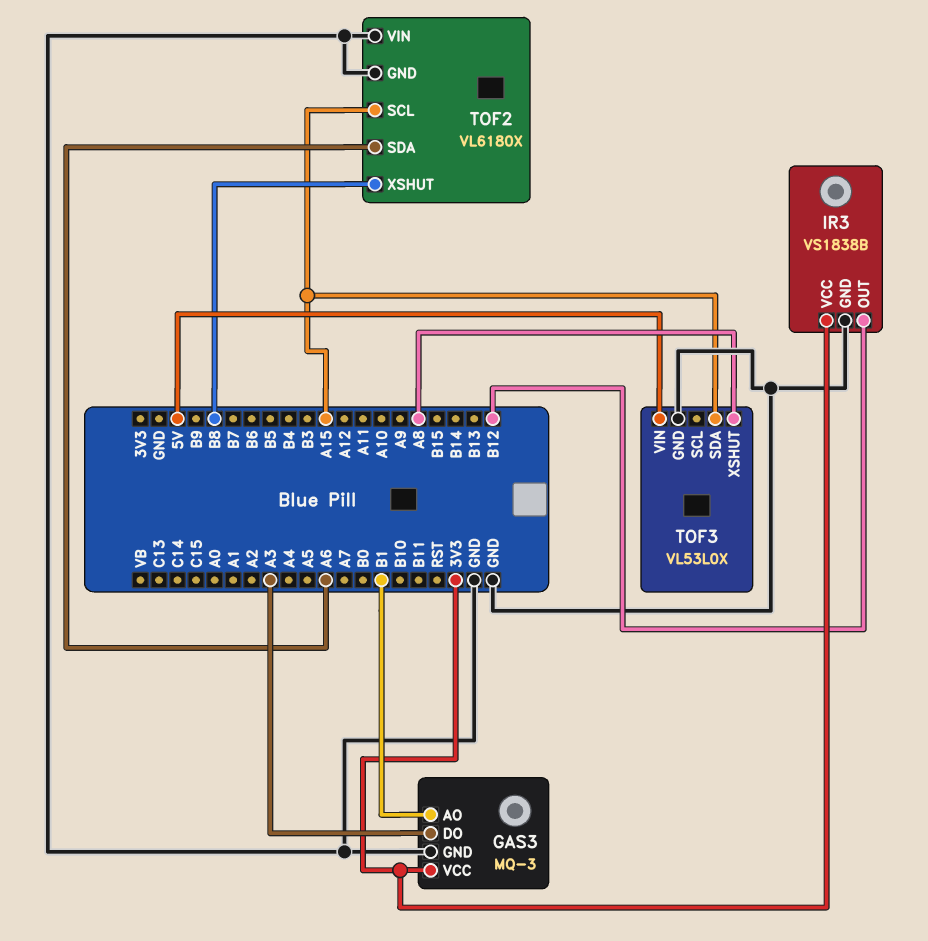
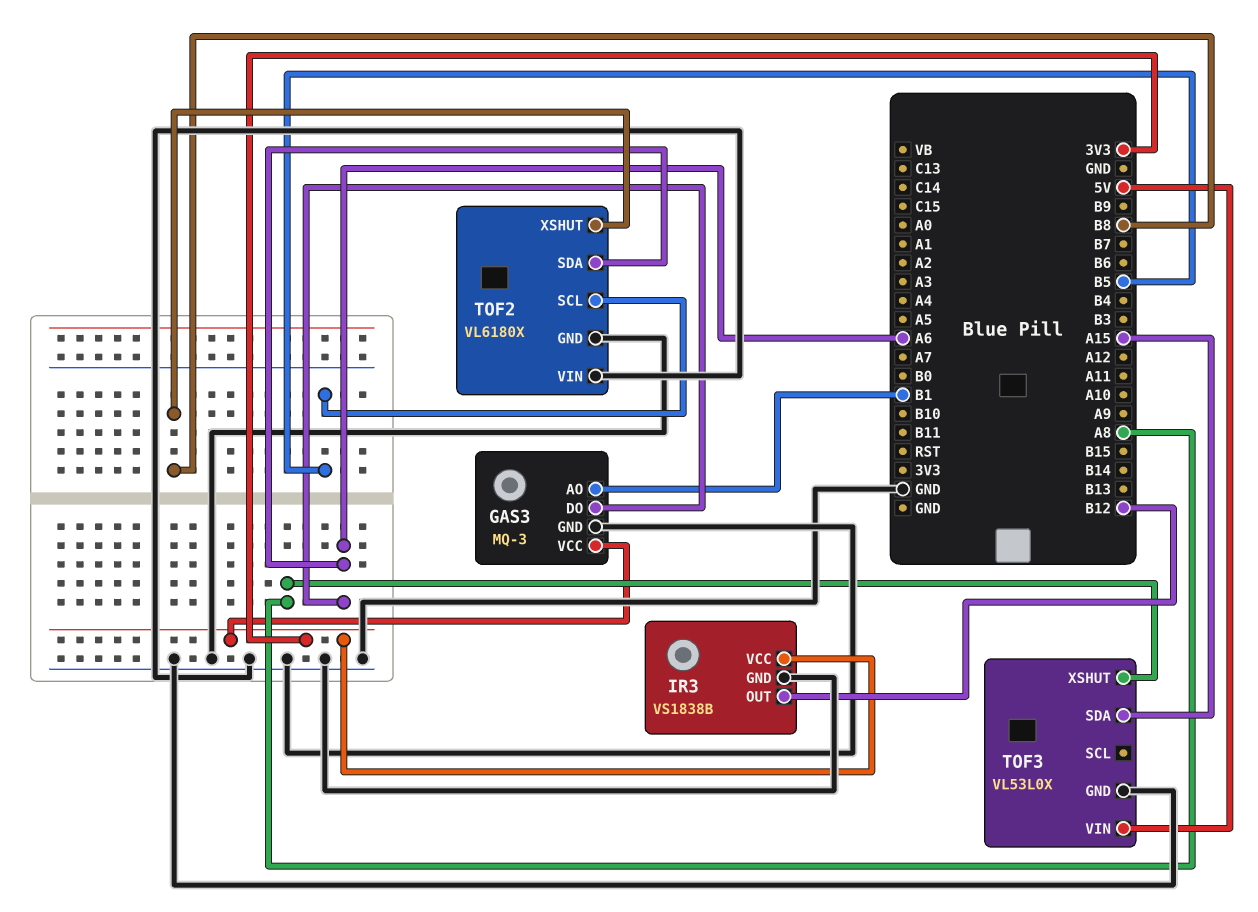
GAS3 pin DO: A3 -> A6
TOF2 pin SCL: A15 -> B5

